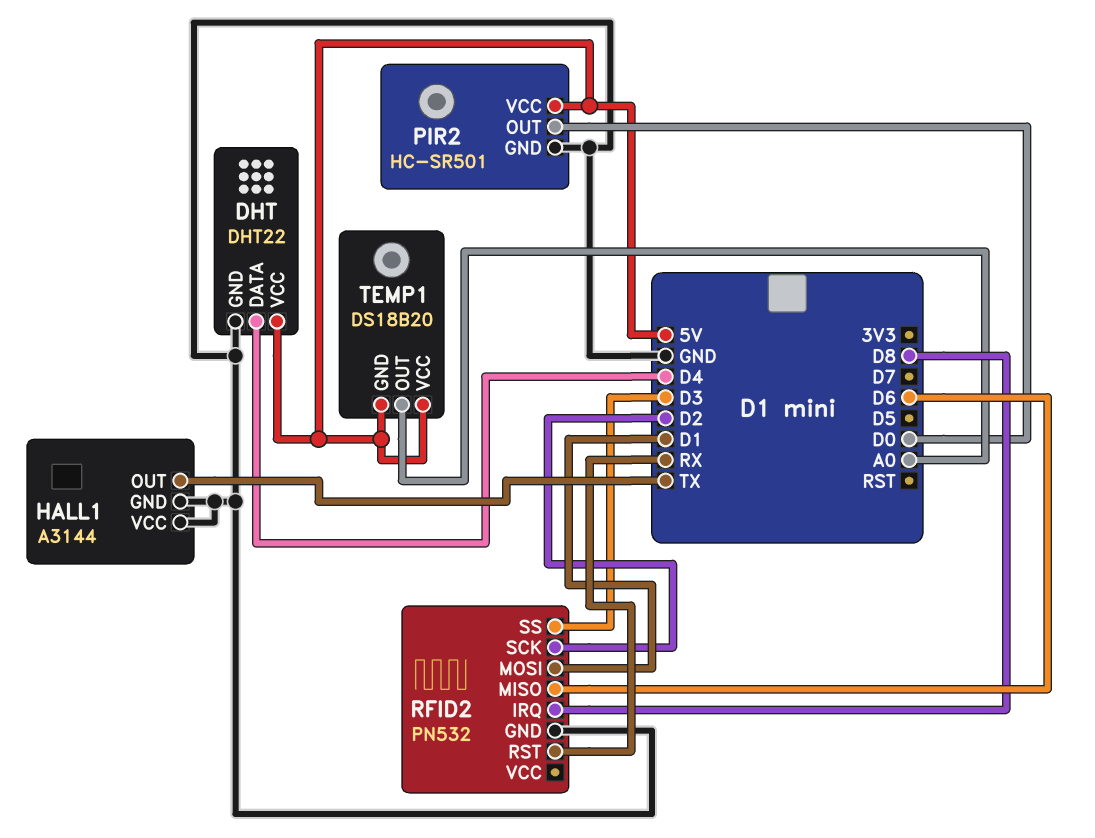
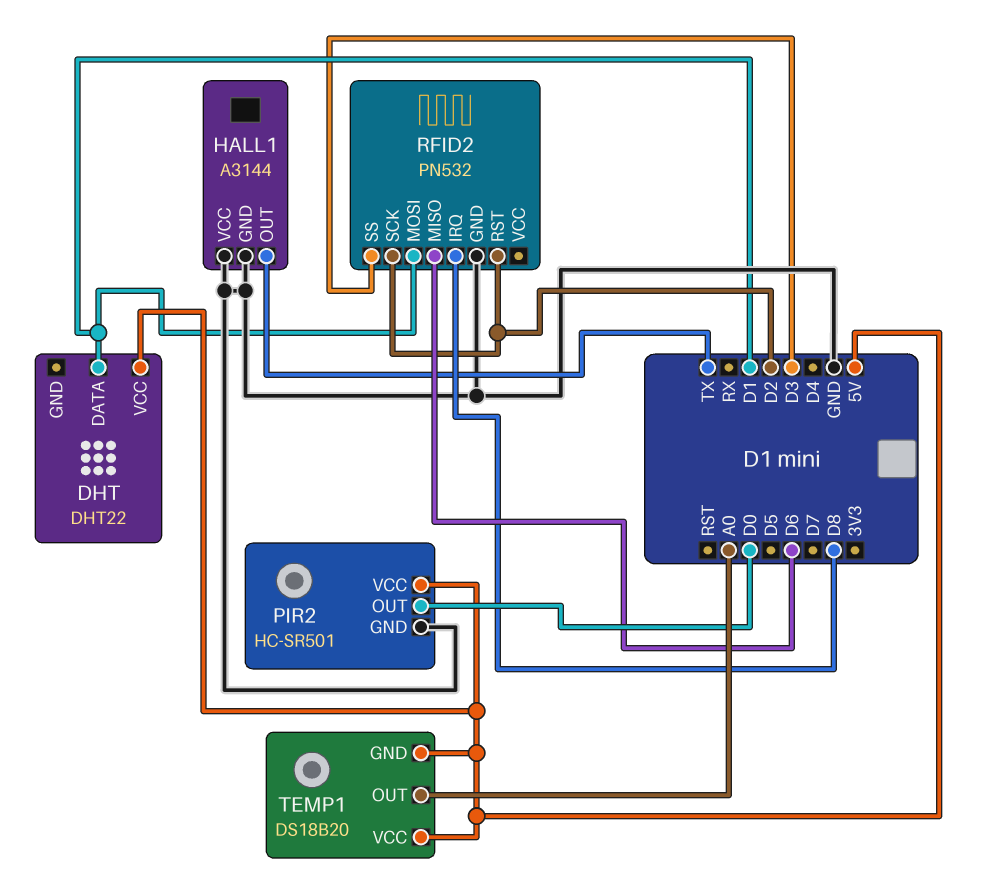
DHT pin DATA: D4 -> D1
DHT pin GND: GND -> none
RFID2 pin RST: RX -> D2

